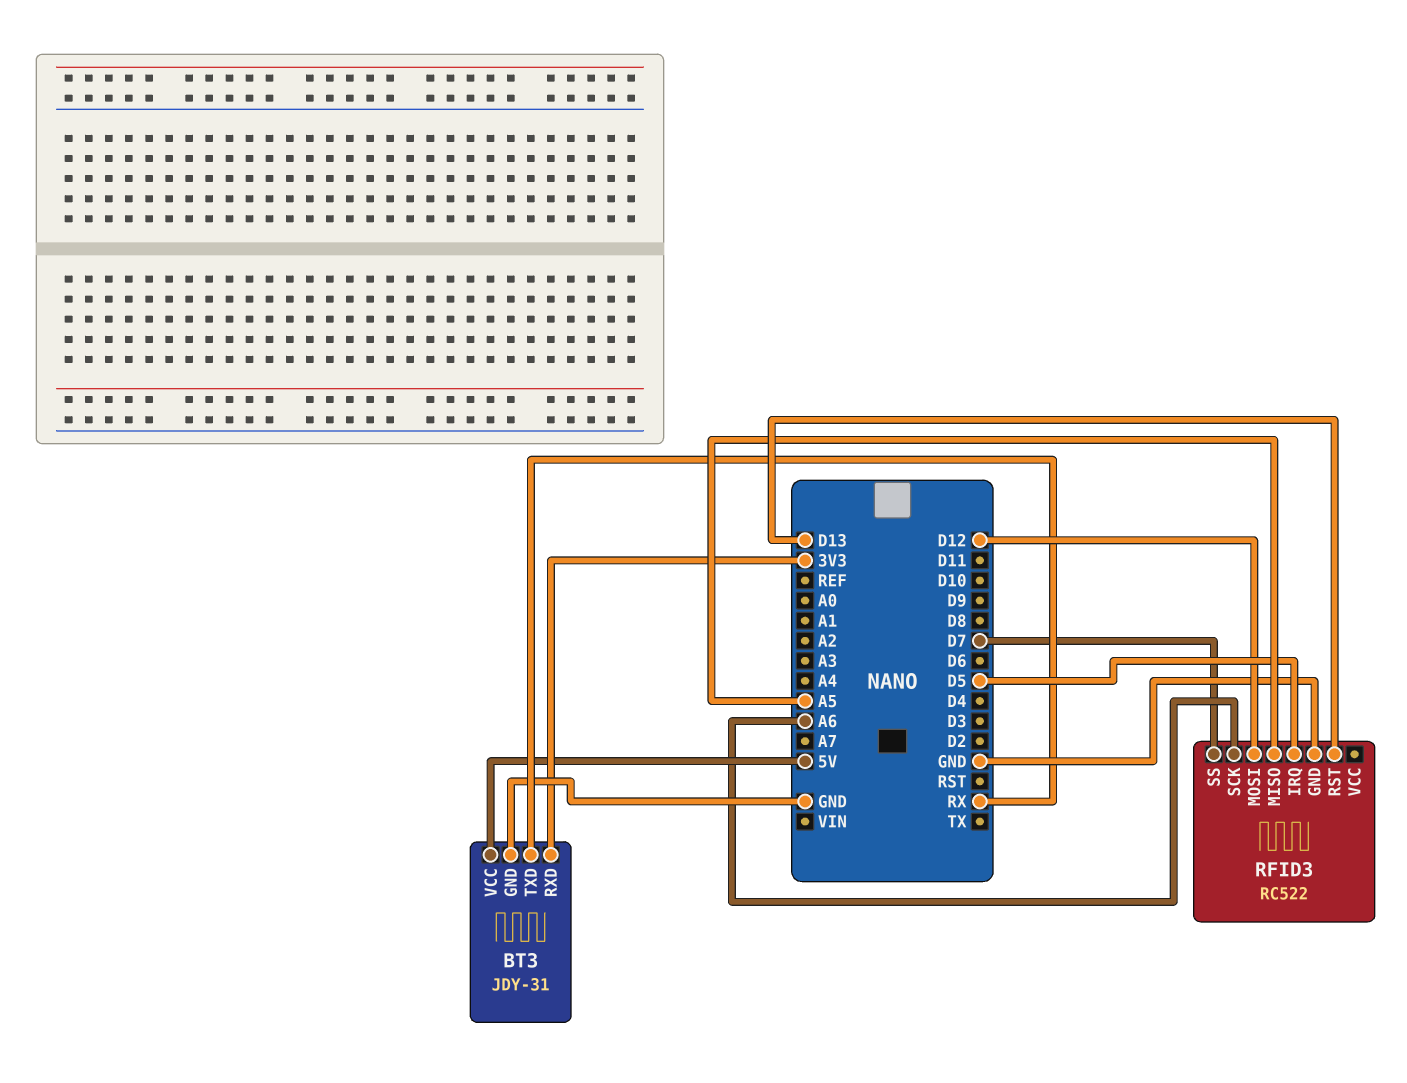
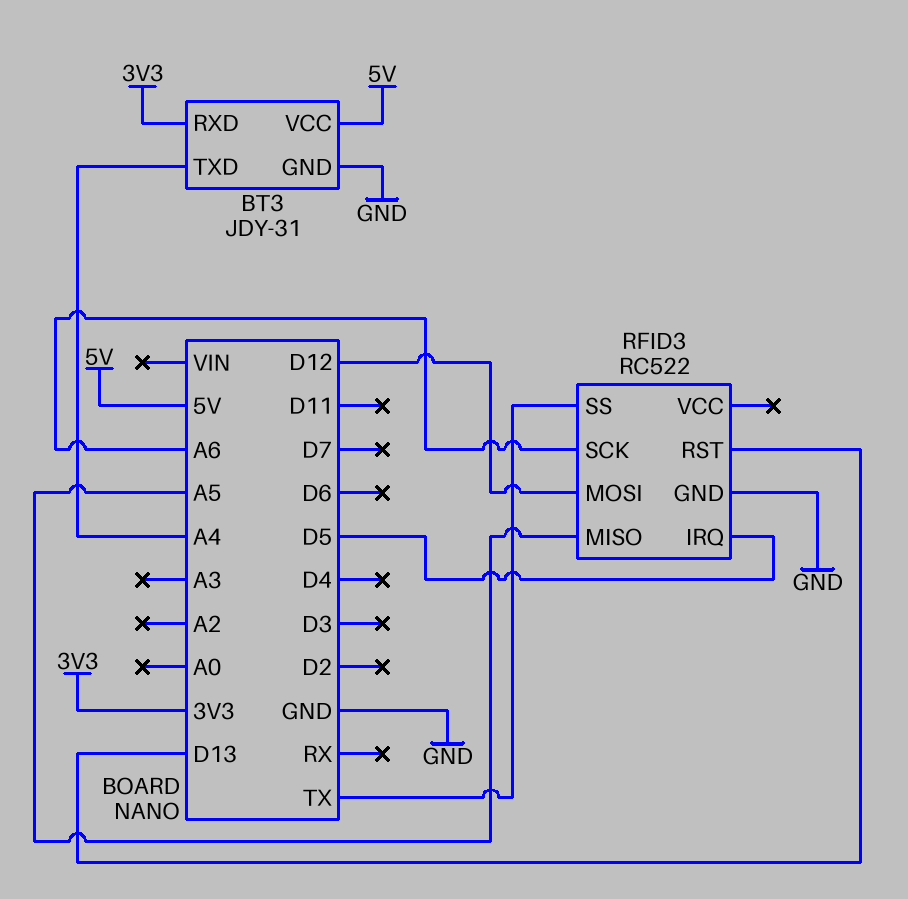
BT3 pin TXD: RX -> A4
RFID3 pin SS: D7 -> TX

